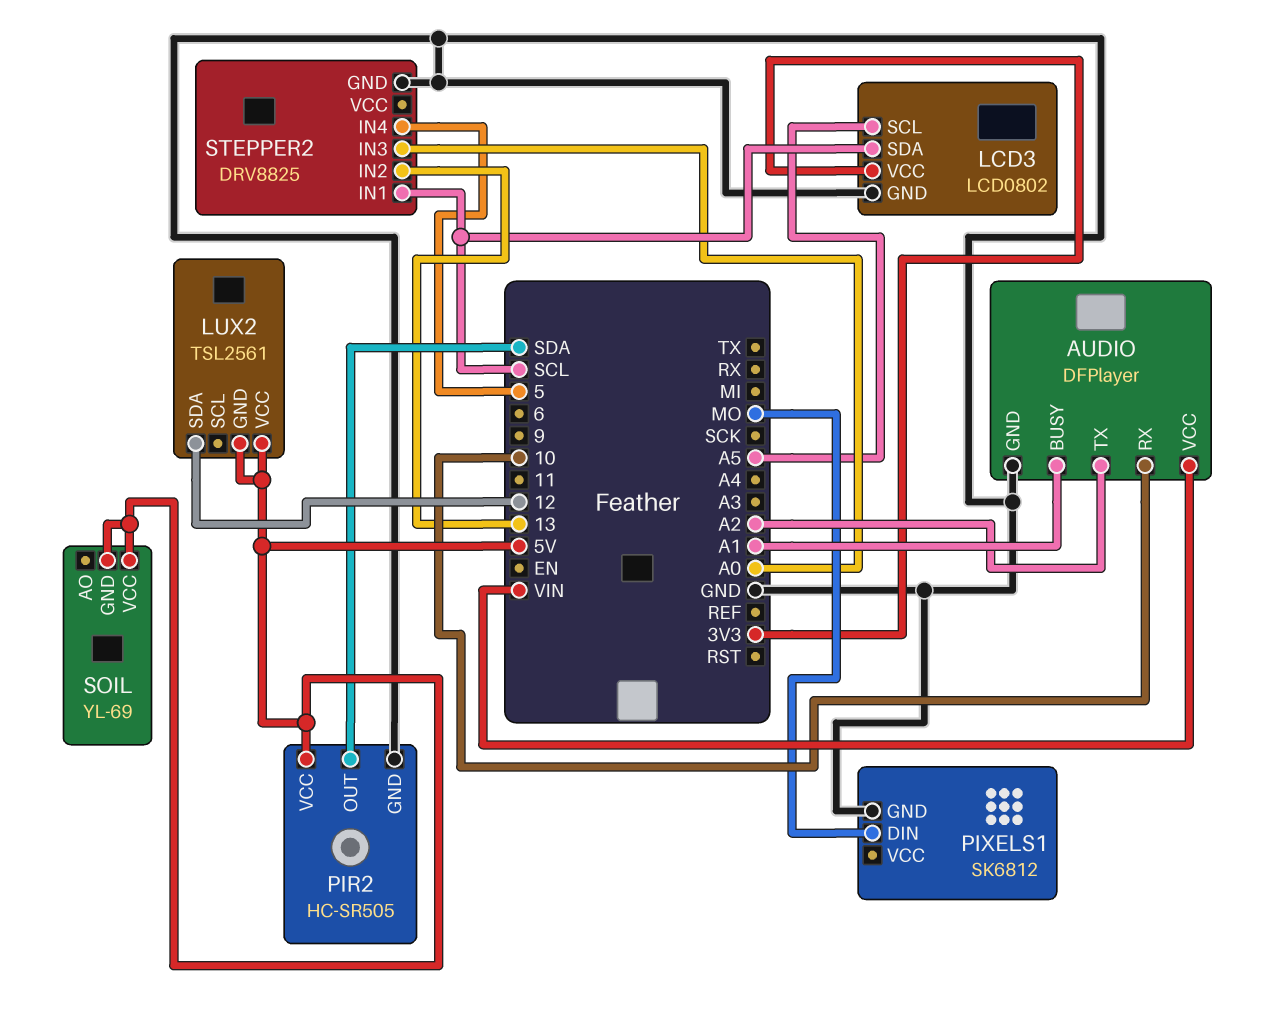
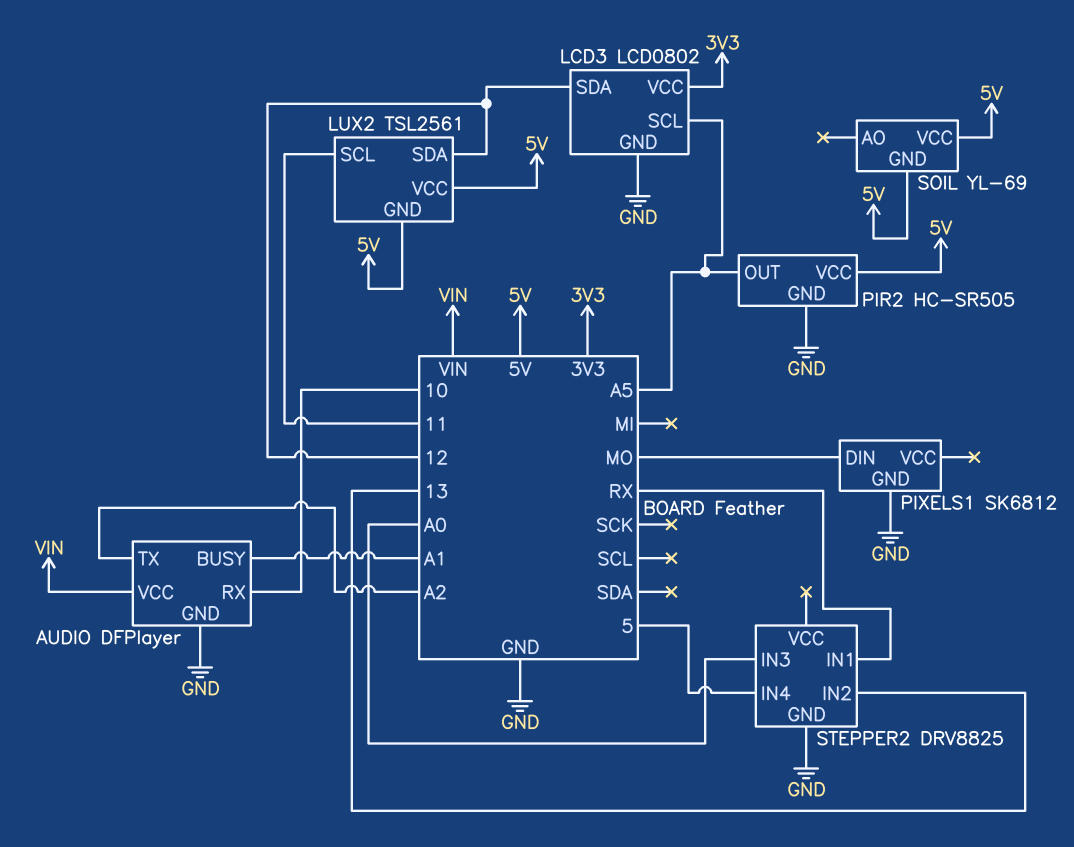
LCD3 pin SDA: SCL -> 12
LUX2 pin SCL: none -> 11
PIR2 pin OUT: SDA -> A5
STEPPER2 pin IN1: SCL -> RX

